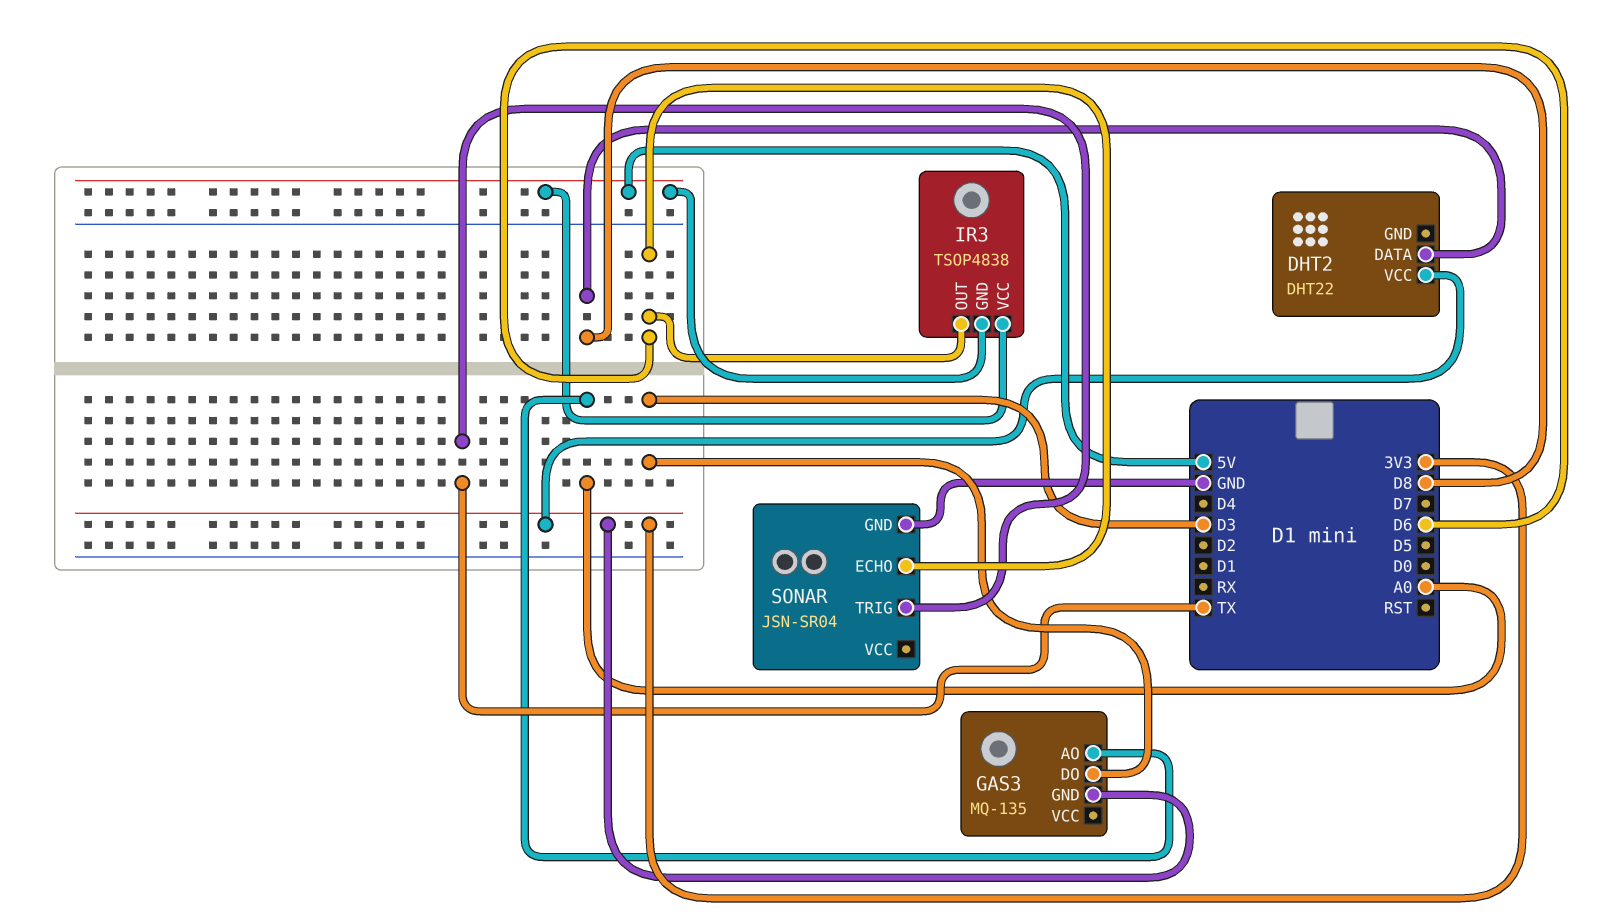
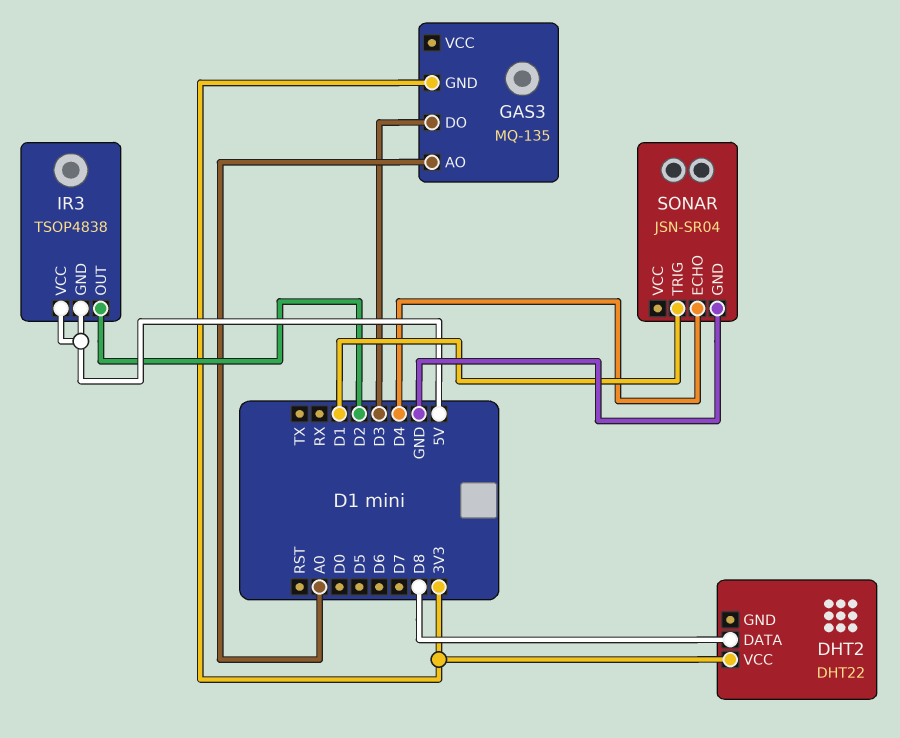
IR3 pin OUT: D6 -> D2
SONAR pin ECHO: D6 -> D4
SONAR pin TRIG: TX -> D1

